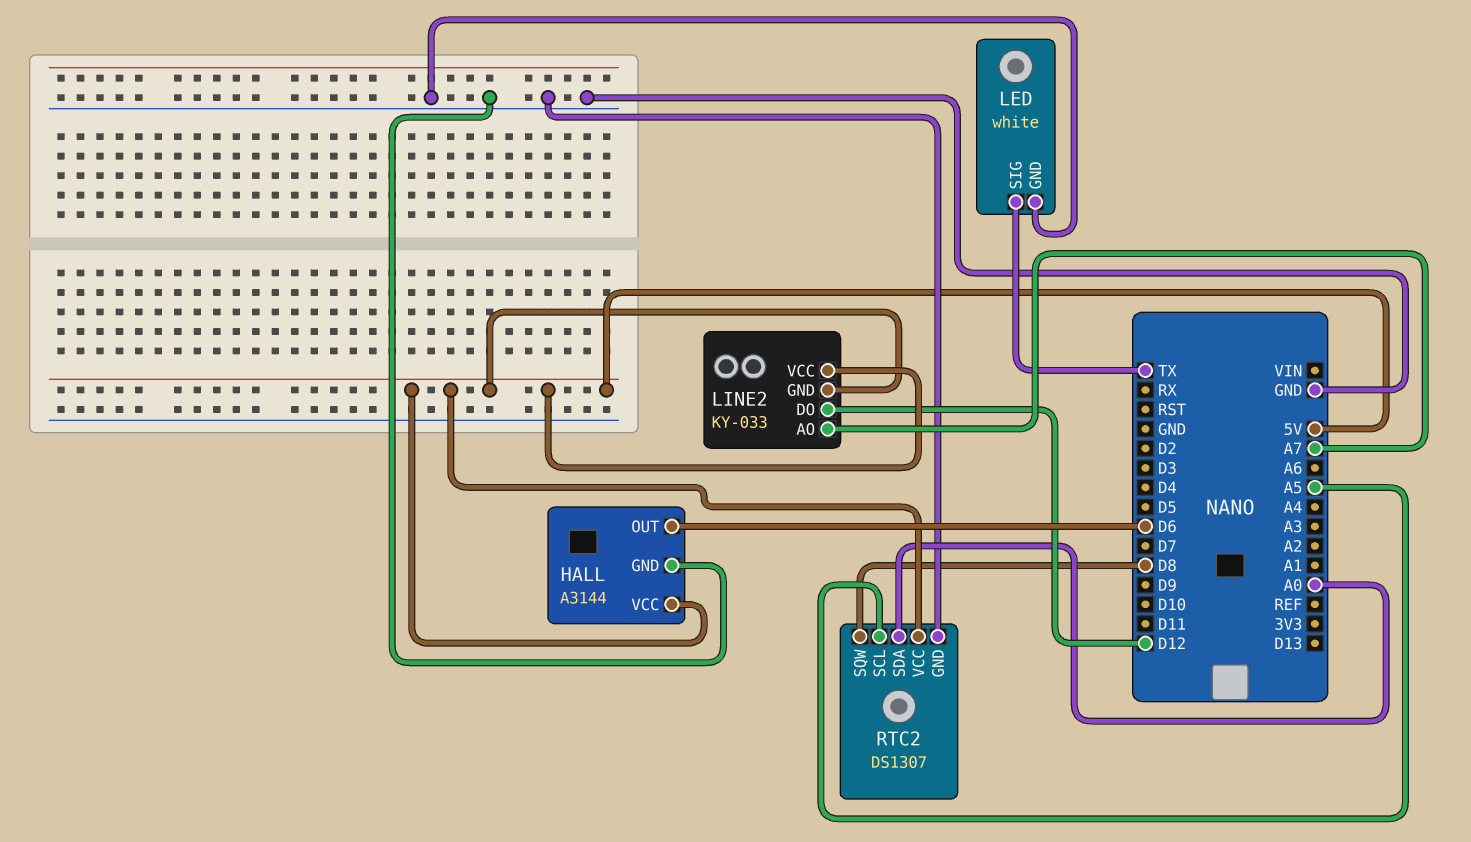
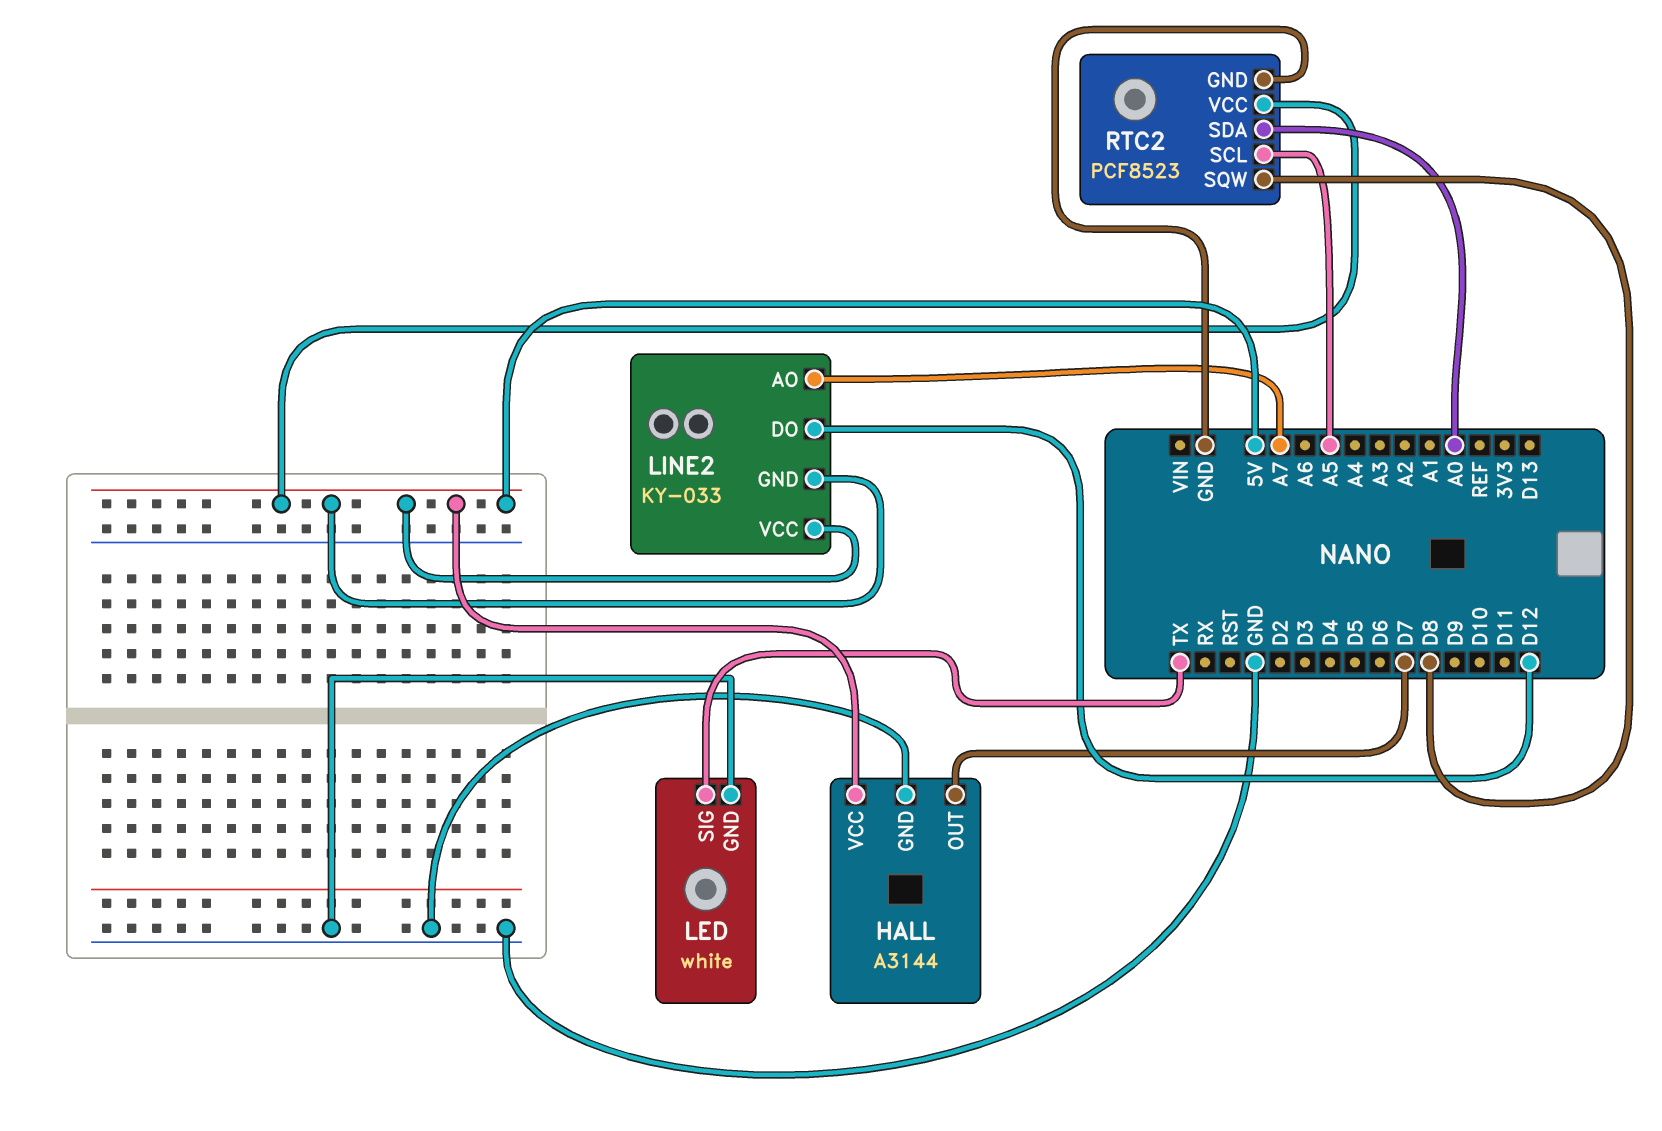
HALL pin OUT: D6 -> D7
RTC2: DS1307 -> PCF8523

